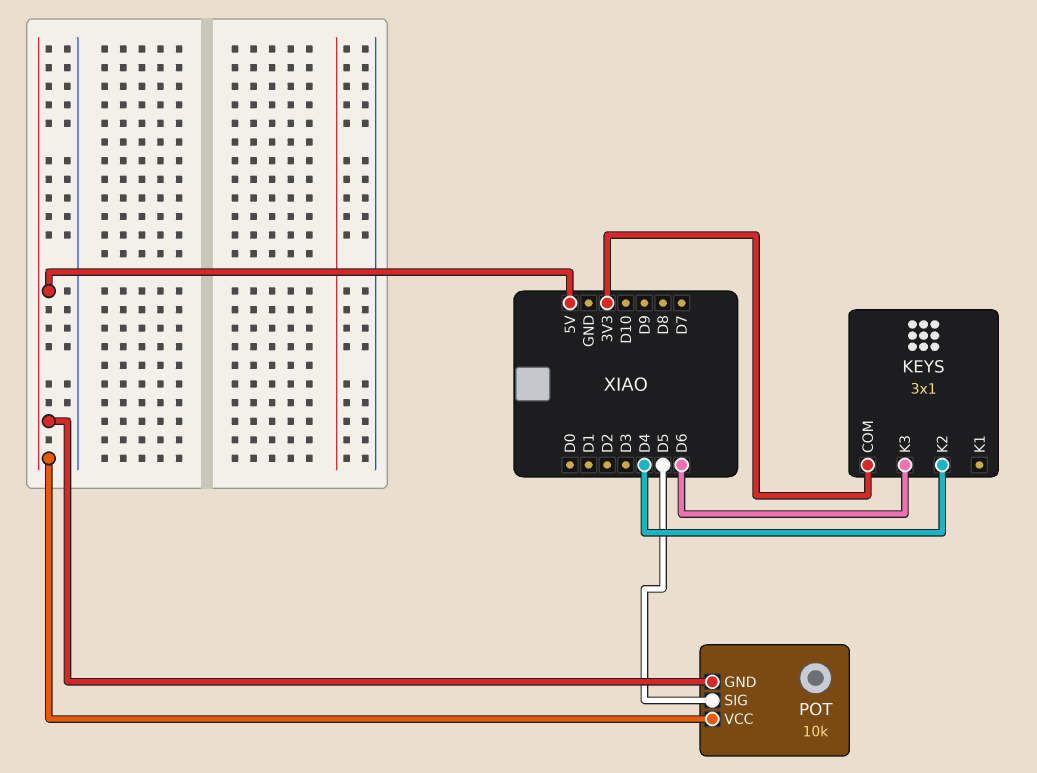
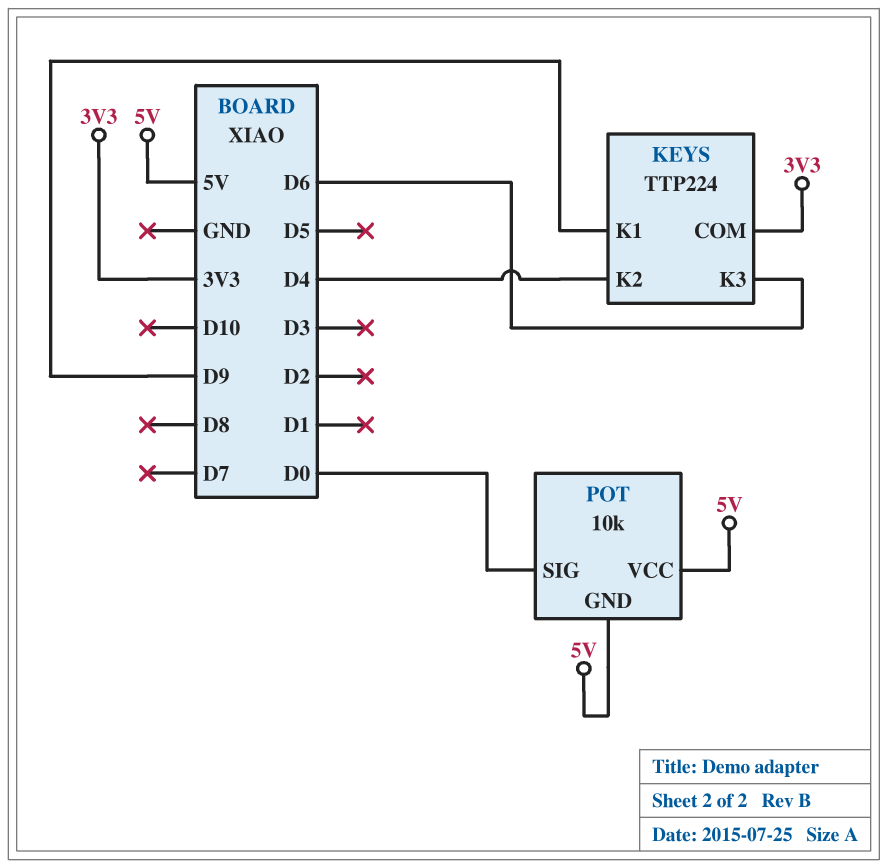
KEYS: 3x1 -> TTP224
KEYS pin K1: none -> D9
POT pin SIG: D5 -> D0

